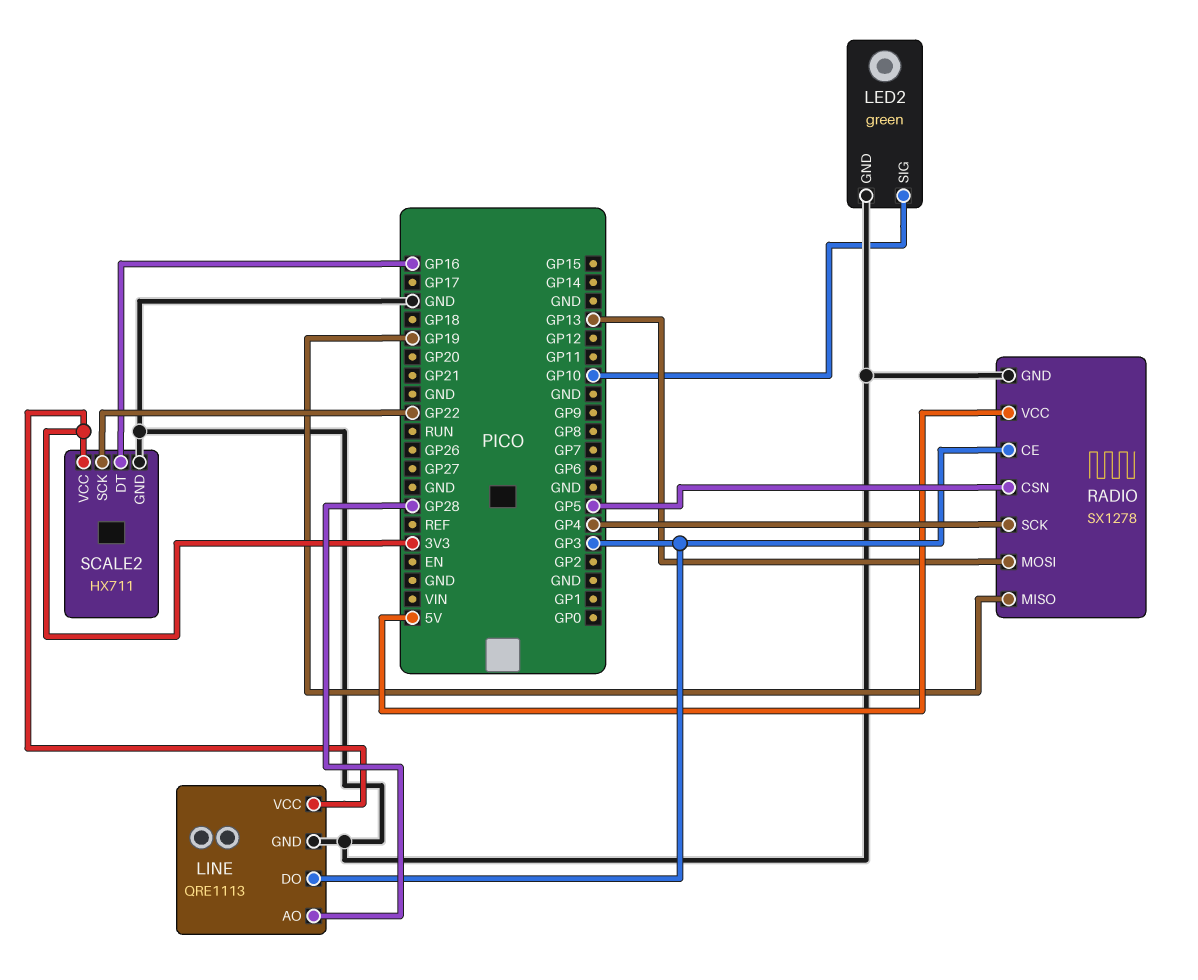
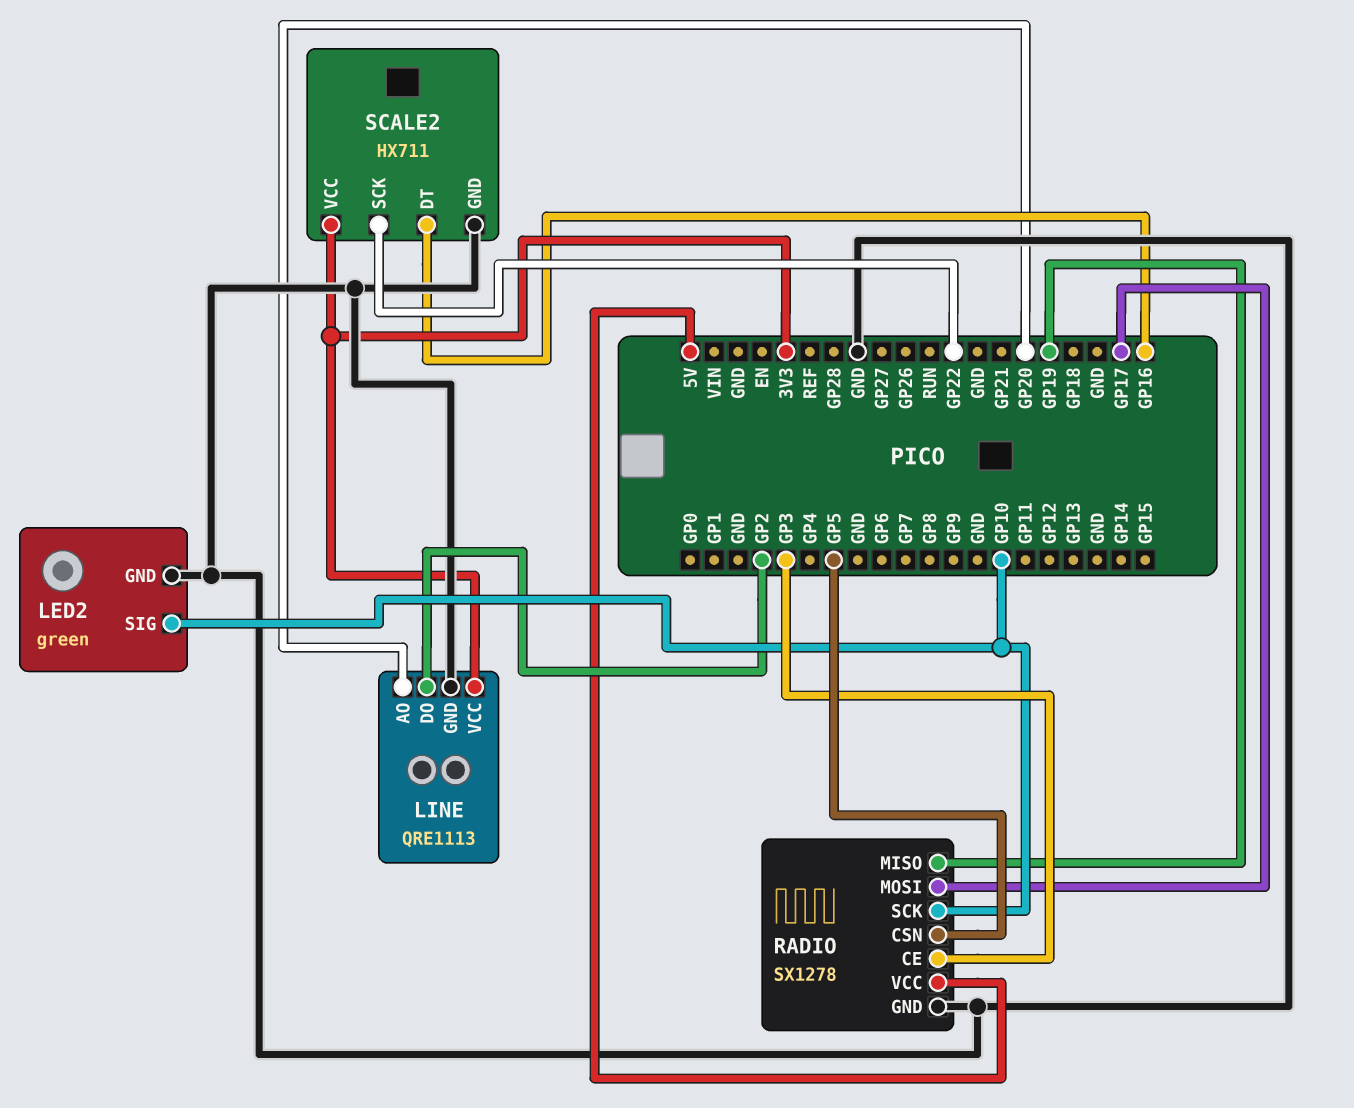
LINE pin AO: GP28 -> GP20
LINE pin DO: GP3 -> GP2
RADIO pin MOSI: GP13 -> GP17
RADIO pin SCK: GP4 -> GP10

